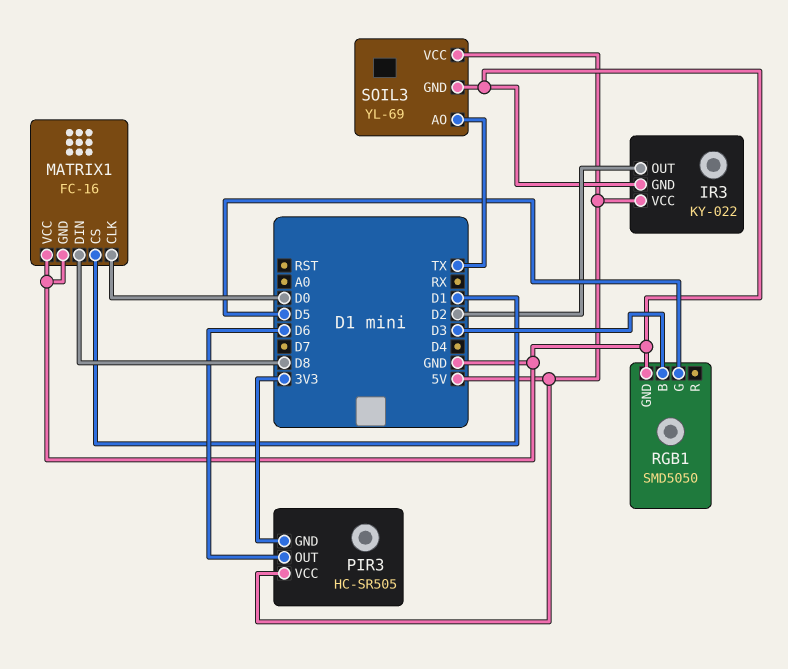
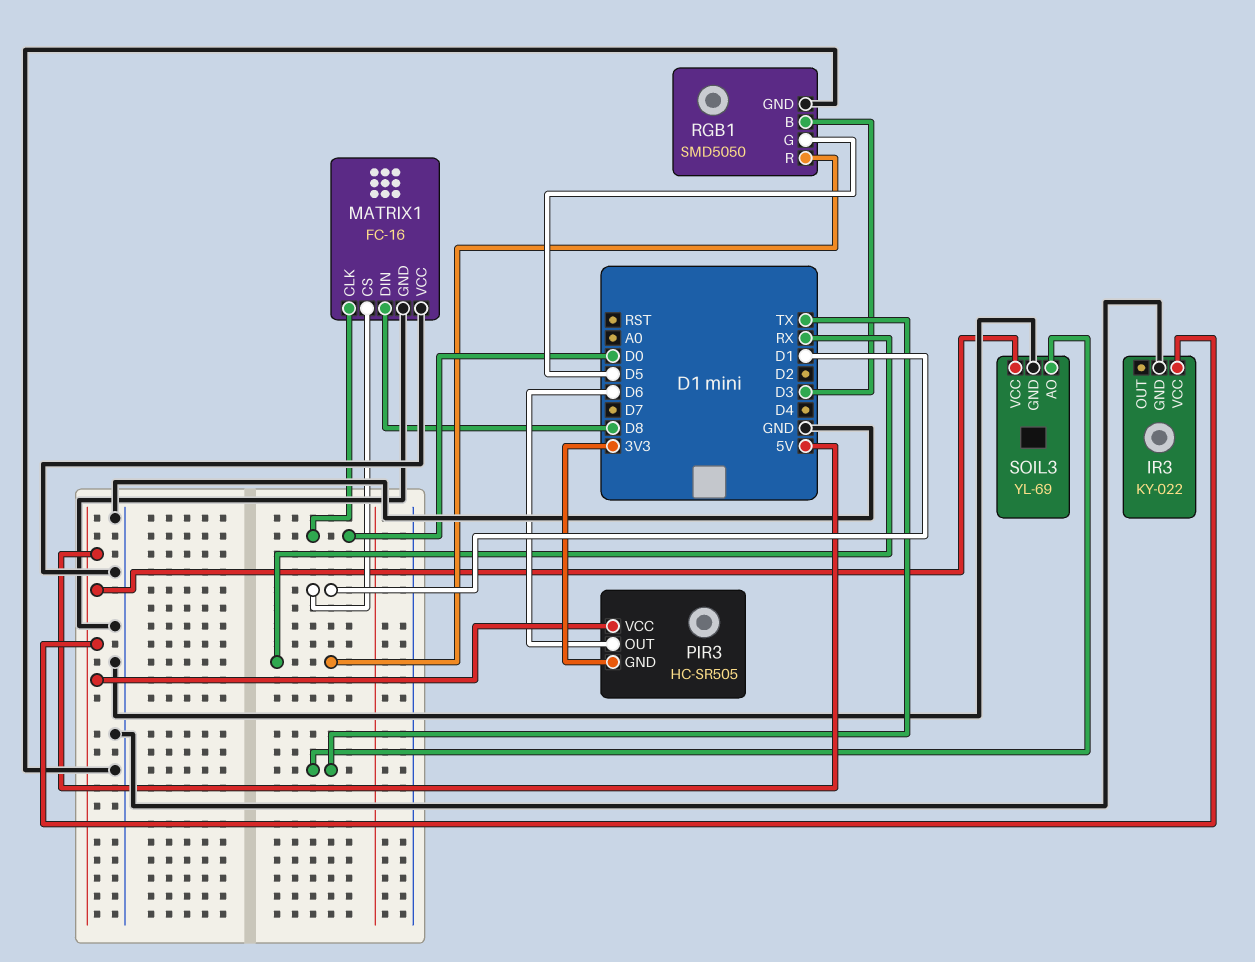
IR3 pin OUT: D2 -> none
RGB1 pin R: none -> RX

